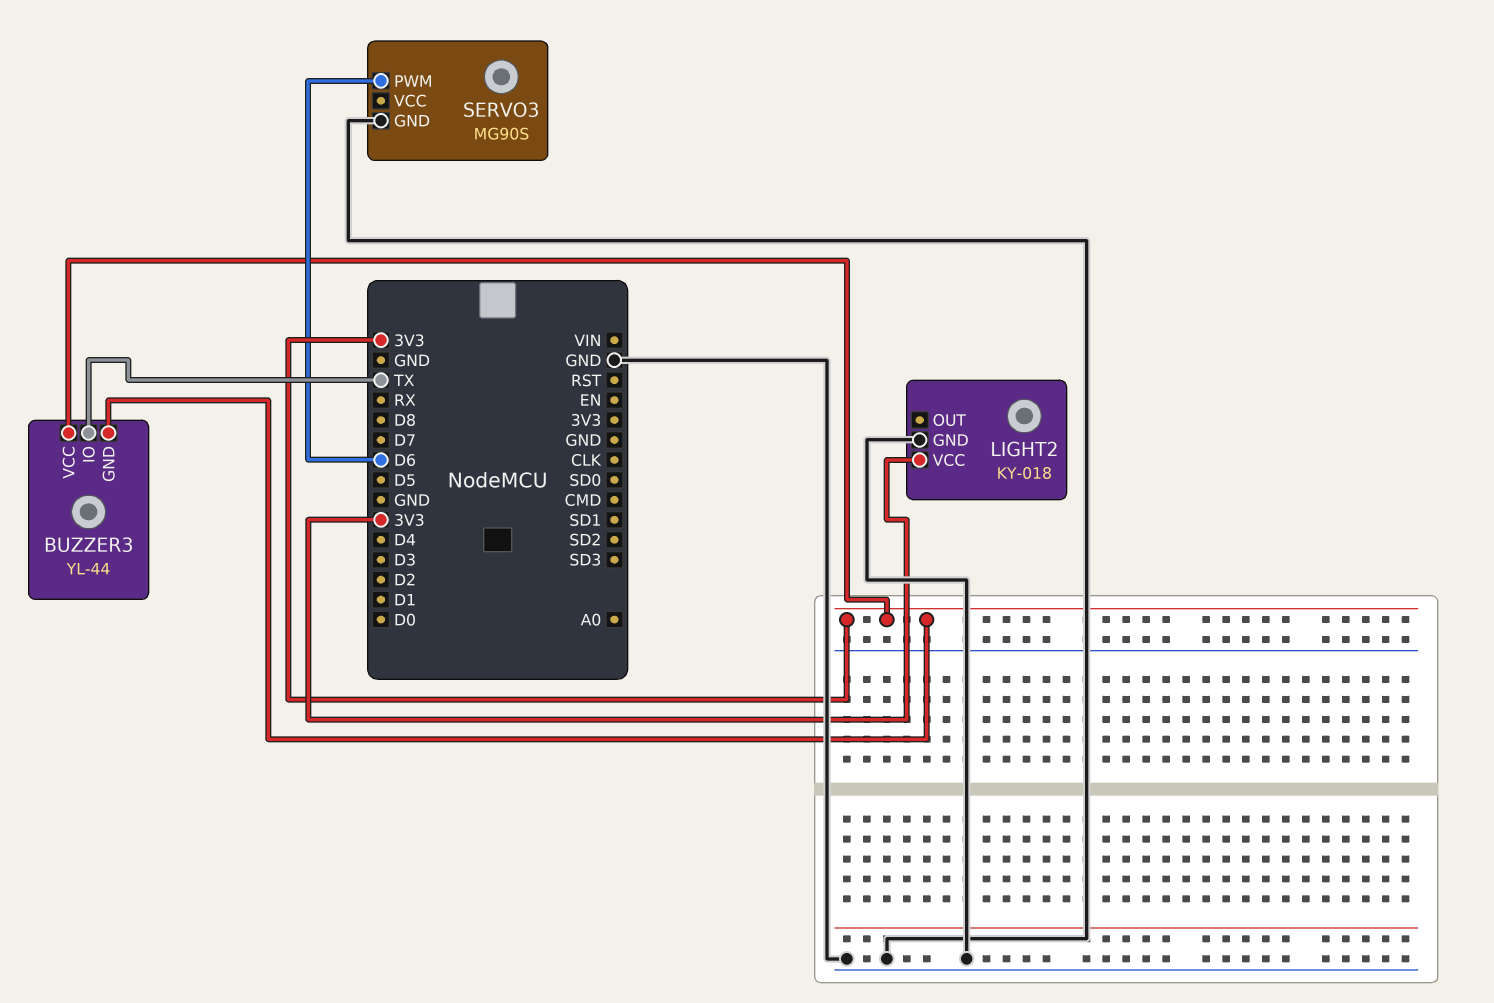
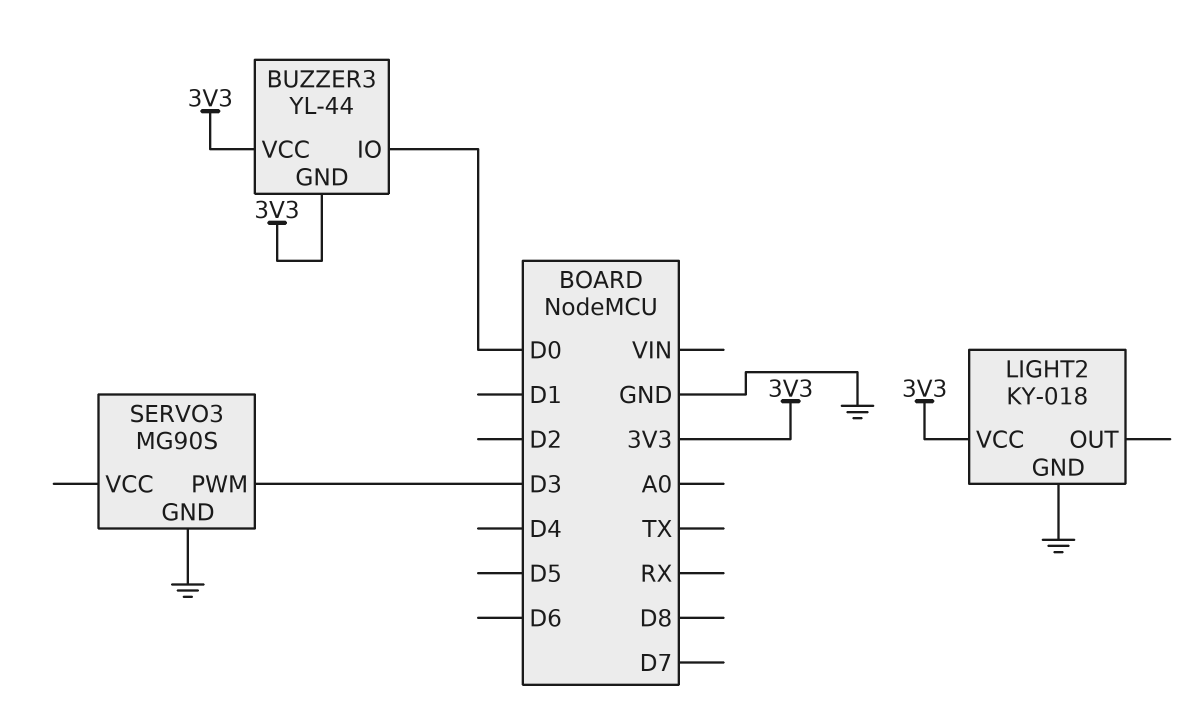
BUZZER3 pin IO: TX -> D0
SERVO3 pin PWM: D6 -> D3

